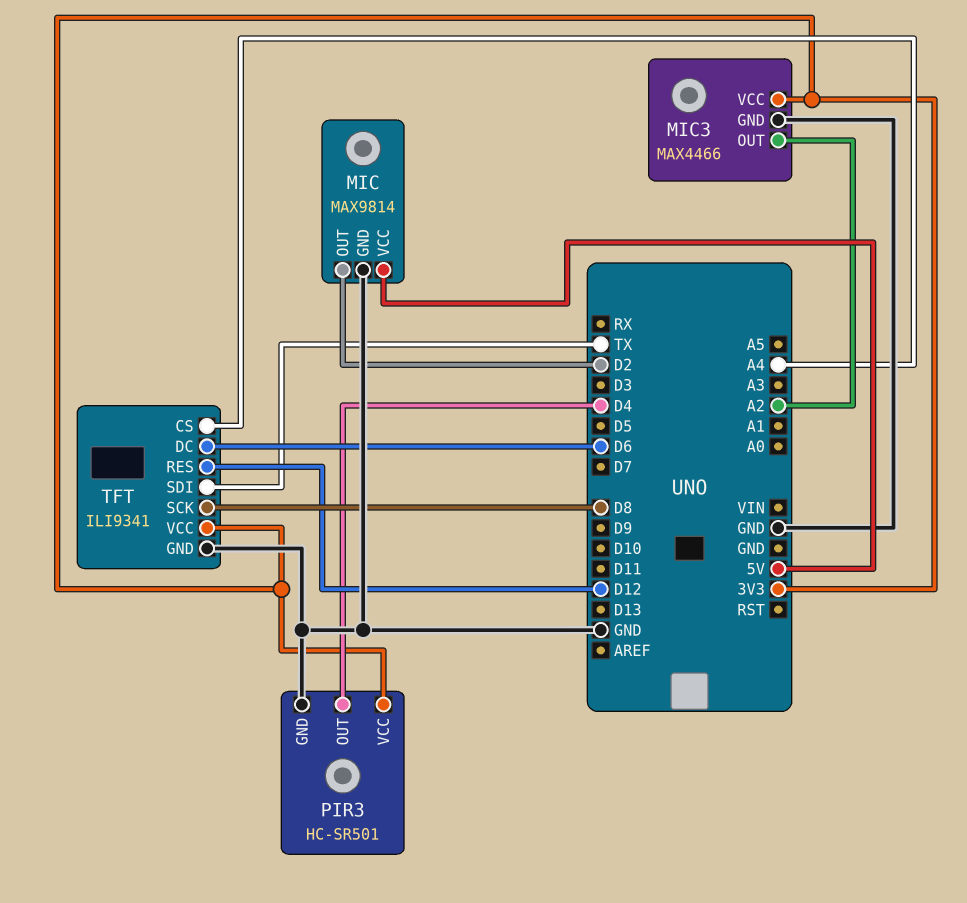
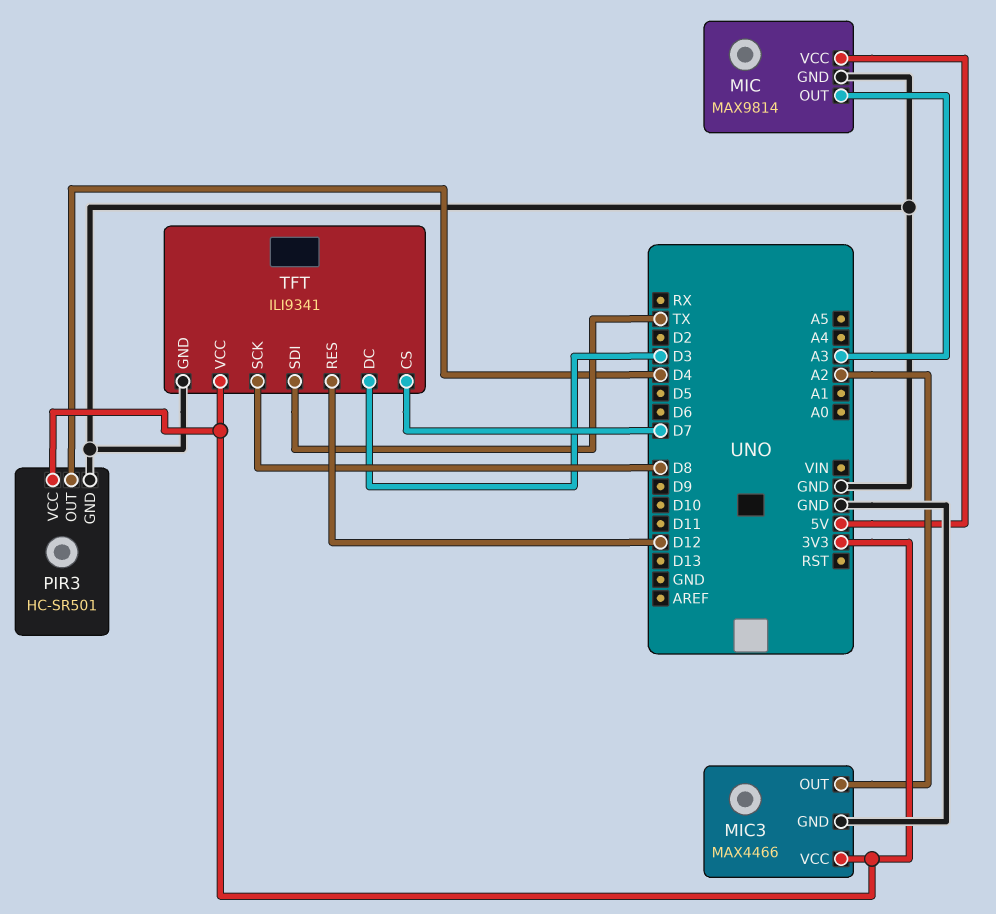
MIC pin OUT: D2 -> A3
TFT pin CS: A4 -> D7
TFT pin DC: D6 -> D3

